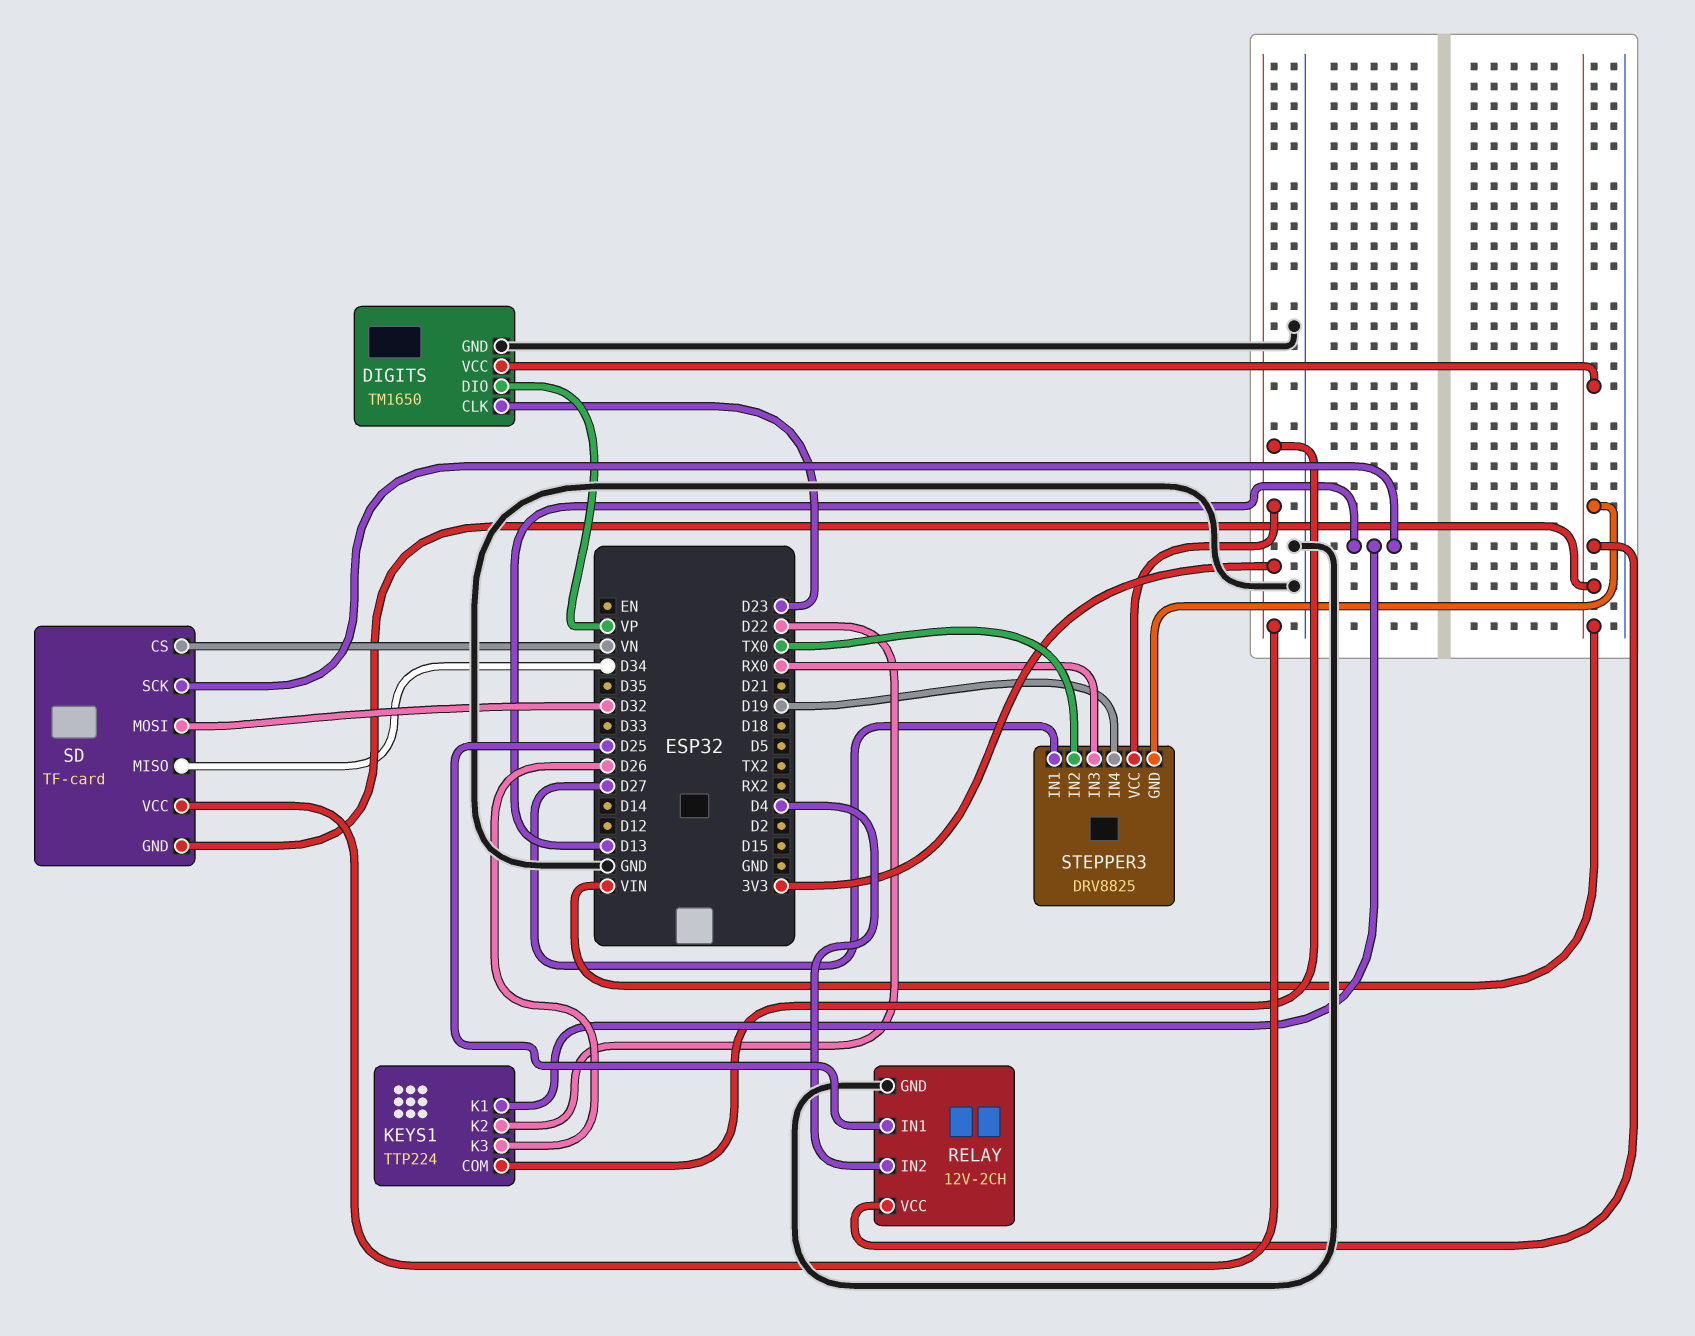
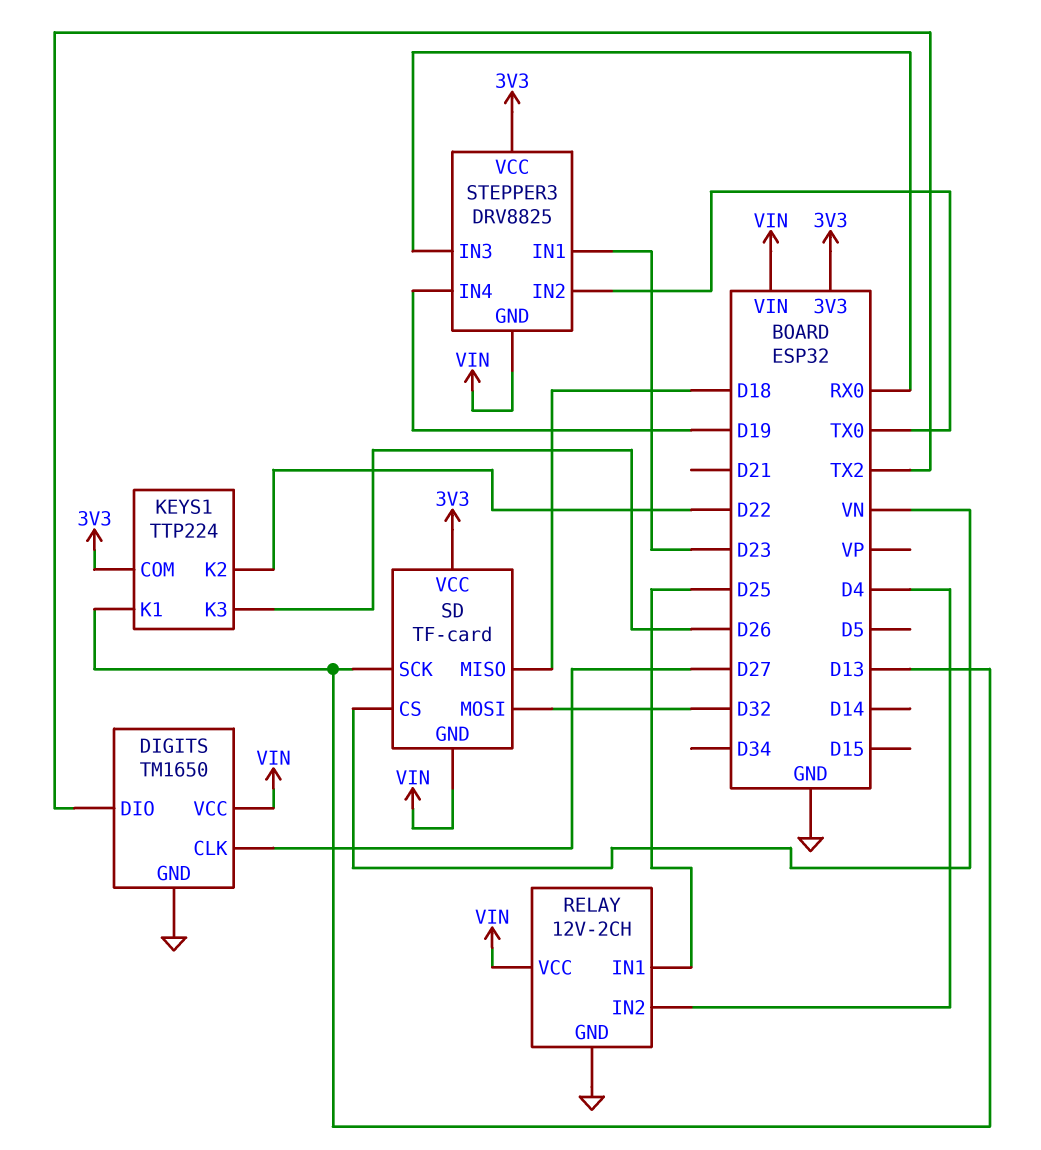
DIGITS pin CLK: D23 -> D27
DIGITS pin DIO: VP -> TX2
SD pin MISO: D34 -> D18
STEPPER3 pin IN1: D27 -> D23

